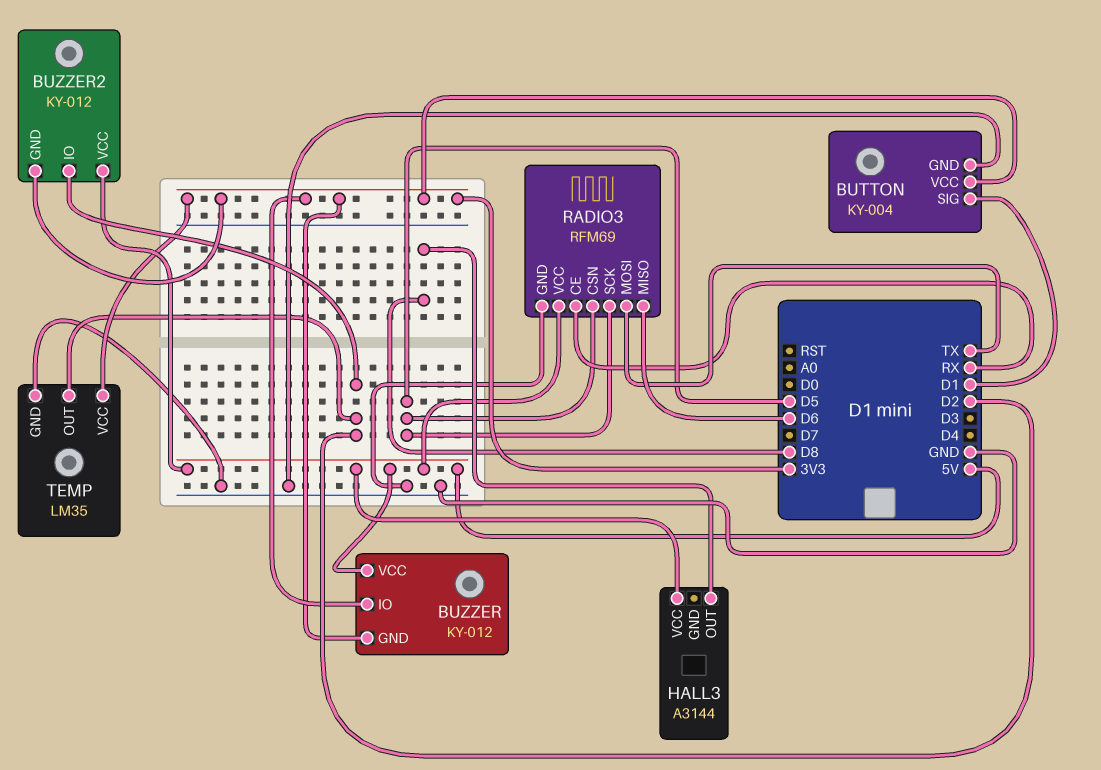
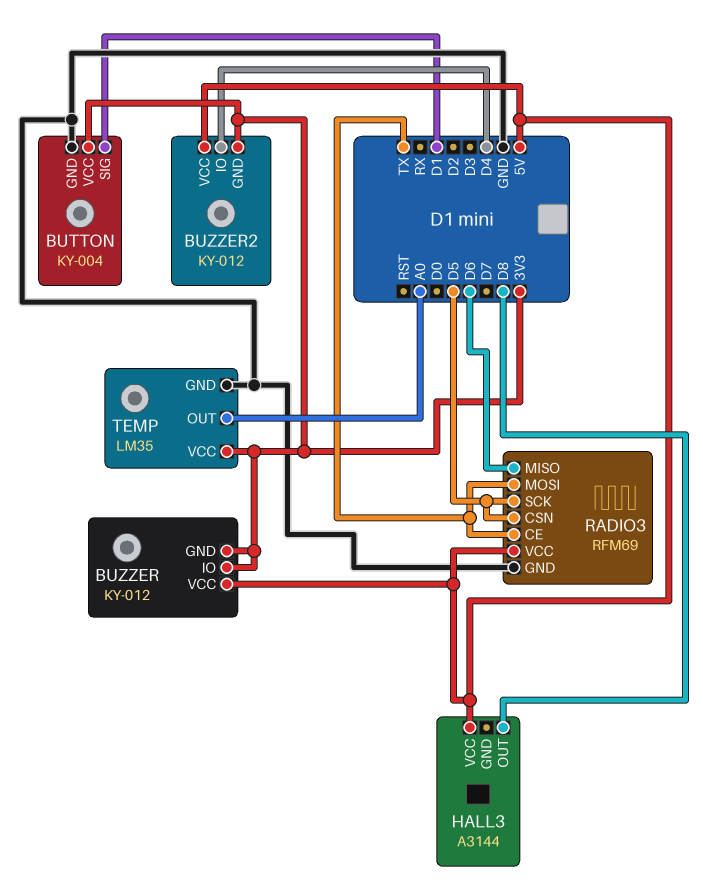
BUZZER2 pin IO: D2 -> D4
RADIO3 pin CE: RX -> TX
TEMP pin OUT: D2 -> A0

